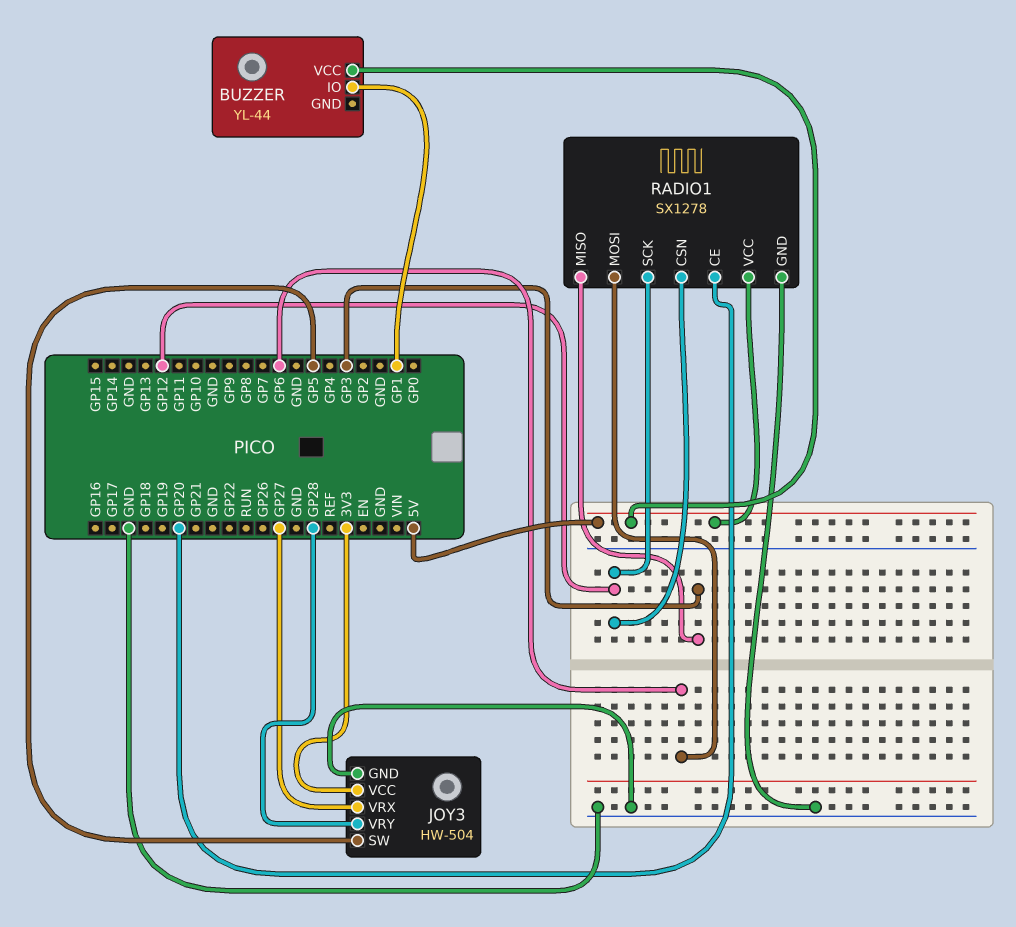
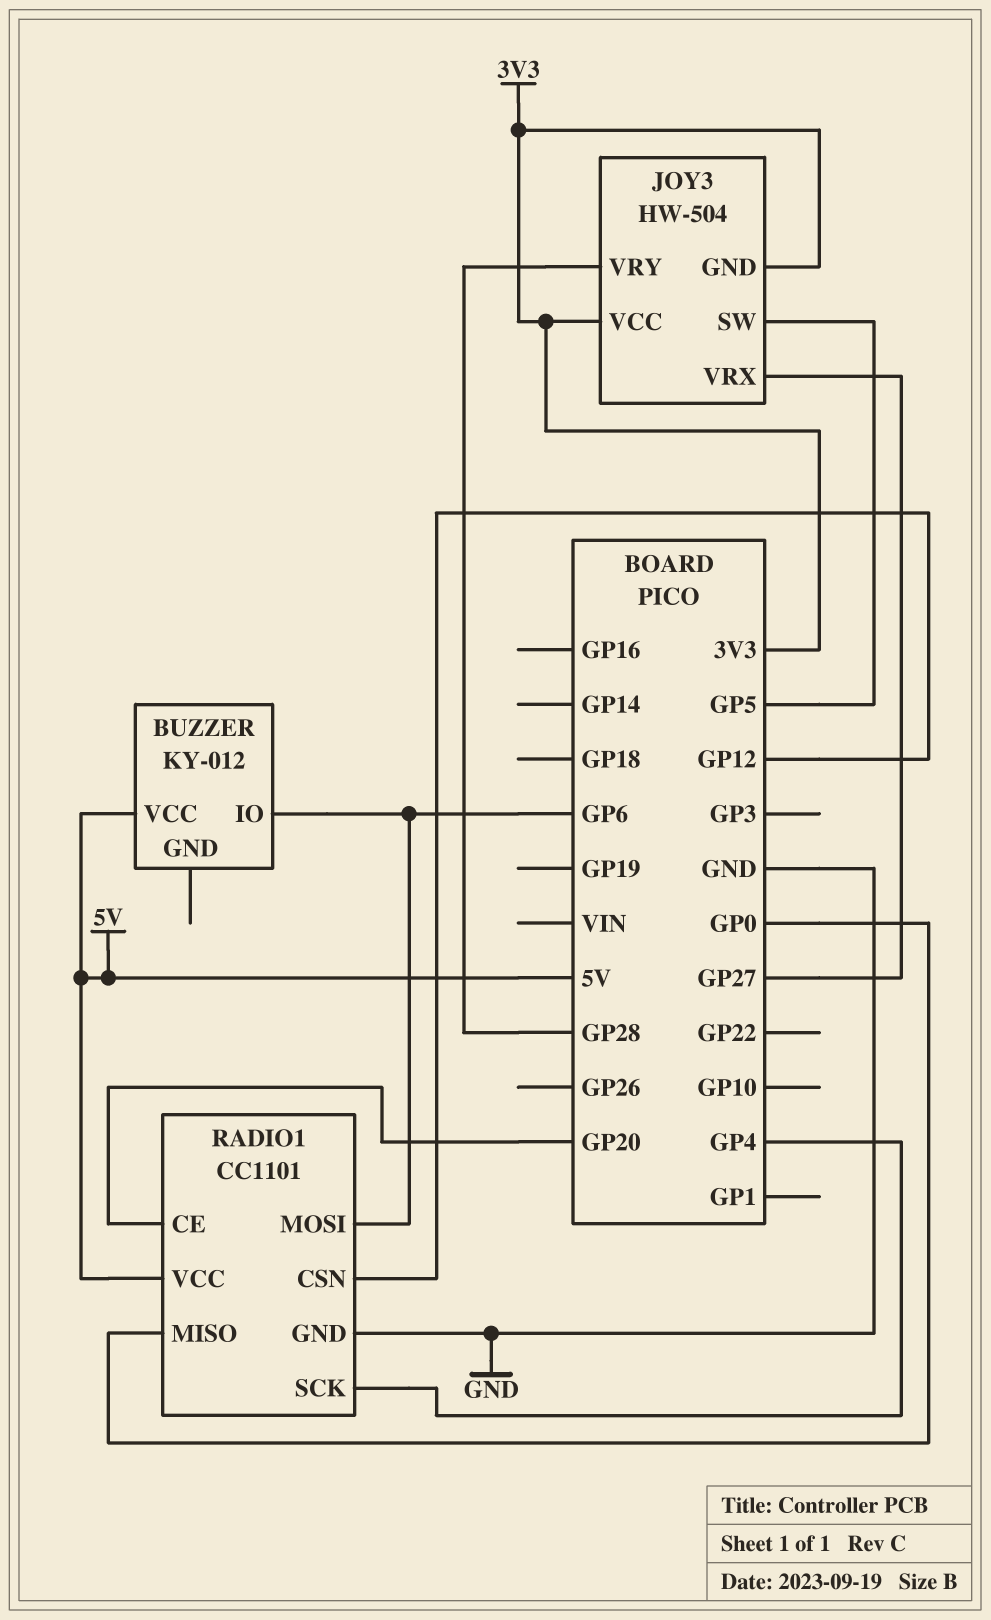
BUZZER: YL-44 -> KY-012
BUZZER pin IO: GP1 -> GP6
JOY3 pin GND: GND -> 3V3
RADIO1: SX1278 -> CC1101
RADIO1 pin MISO: GP3 -> GP0
RADIO1 pin SCK: GP12 -> GP4

